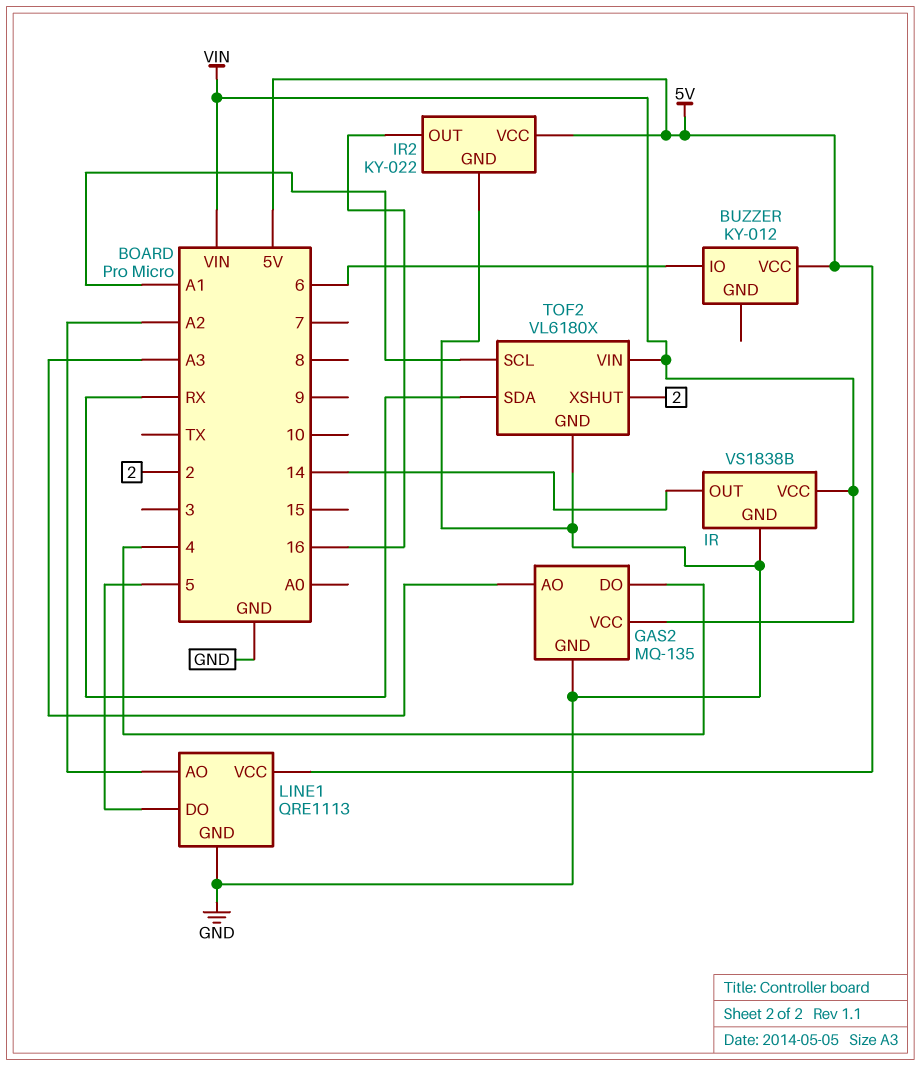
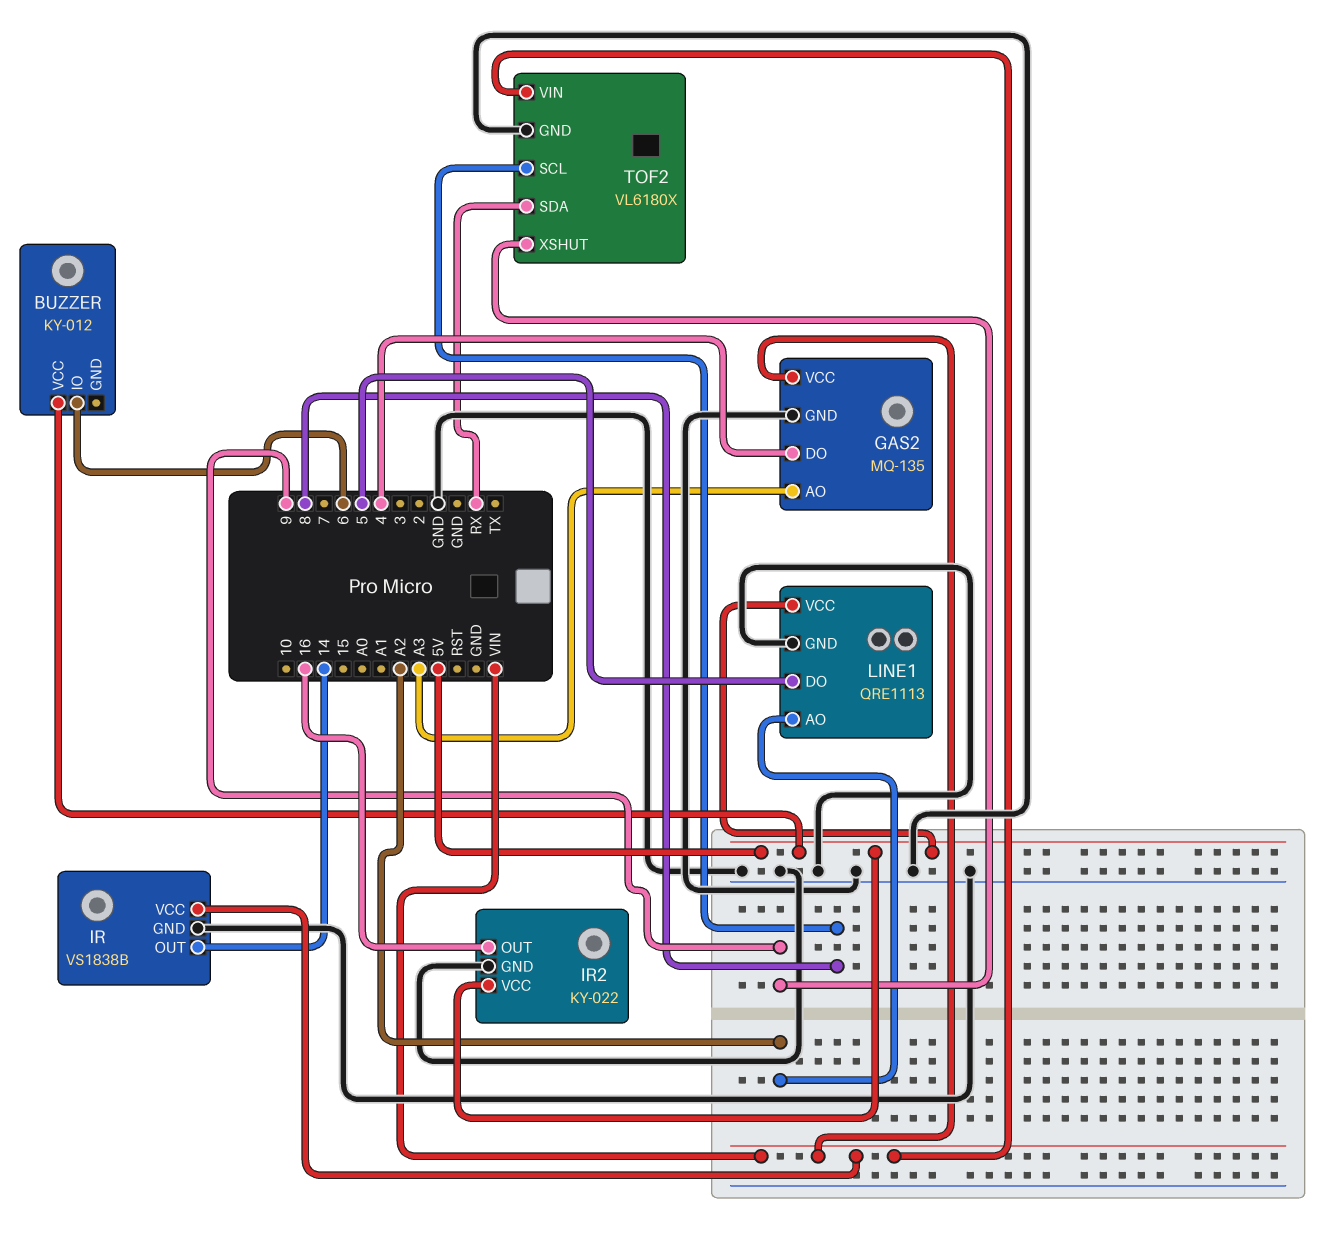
TOF2 pin SCL: A1 -> 8
TOF2 pin XSHUT: 2 -> 9

